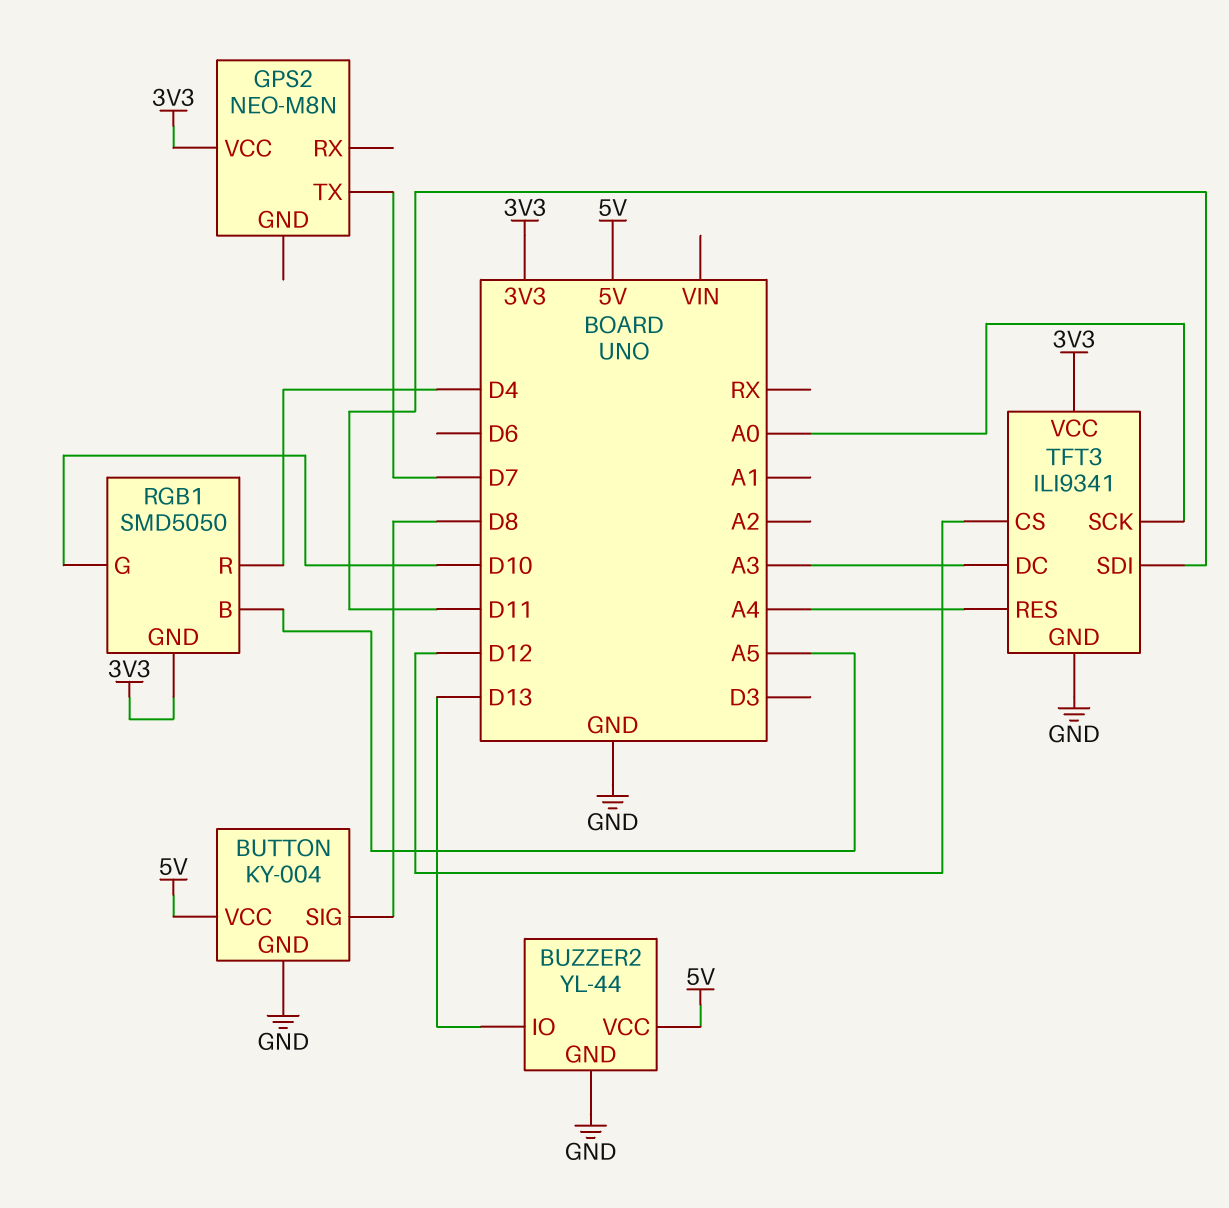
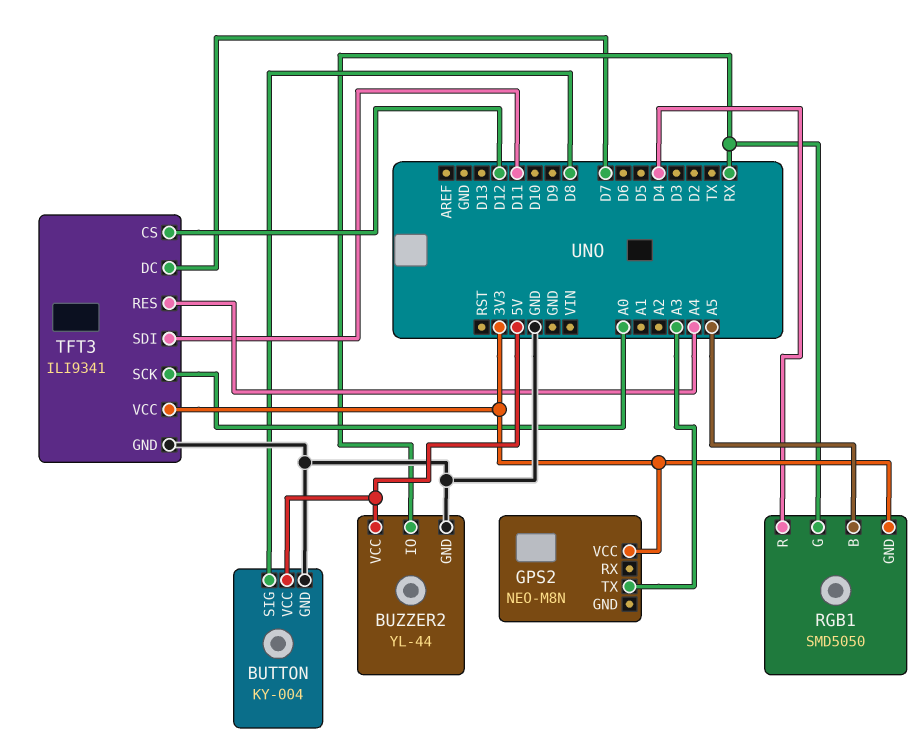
BUZZER2 pin IO: D13 -> RX
GPS2 pin TX: D7 -> A3
RGB1 pin G: D10 -> RX
TFT3 pin DC: A3 -> D7

